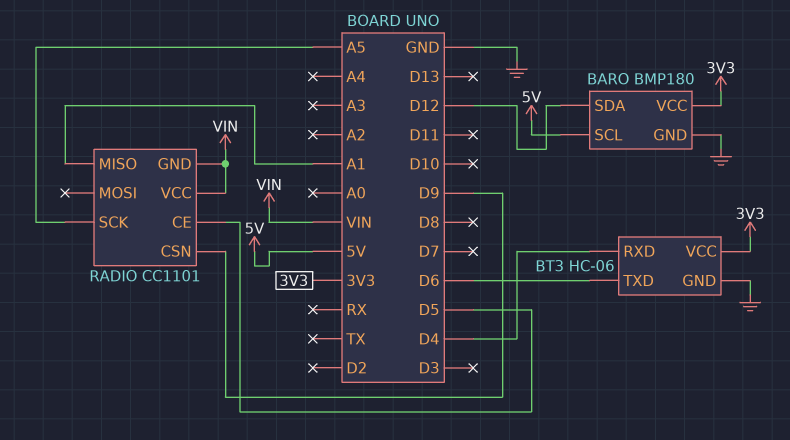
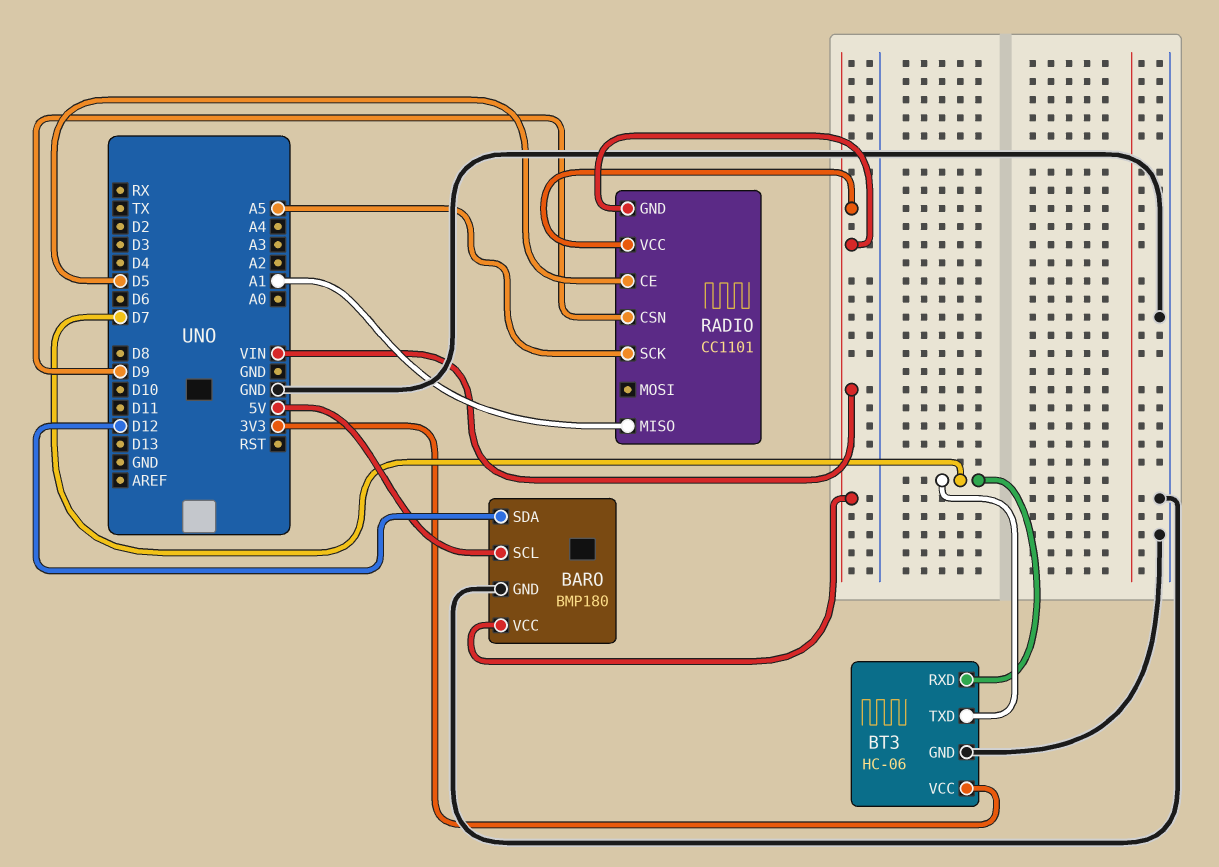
BARO pin VCC: 3V3 -> VIN
BT3 pin RXD: D4 -> D7
BT3 pin TXD: D6 -> D7

